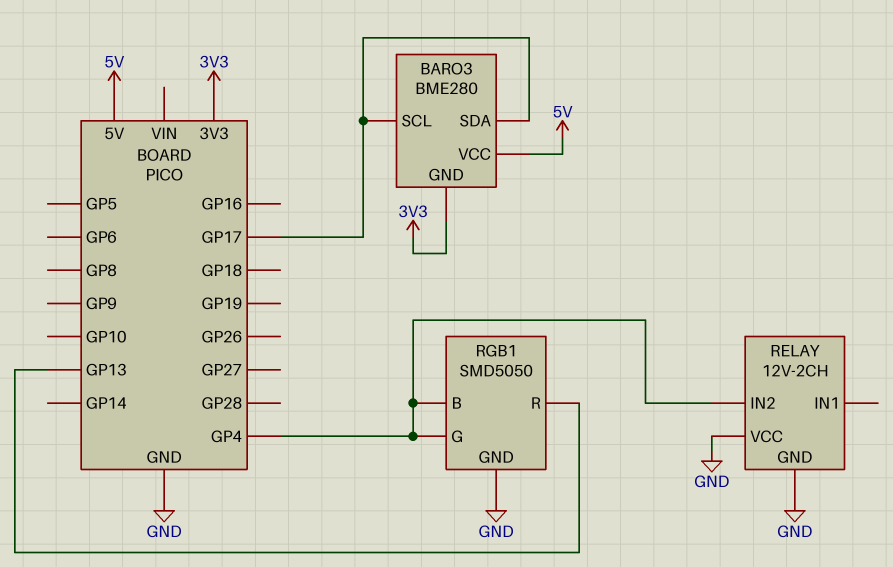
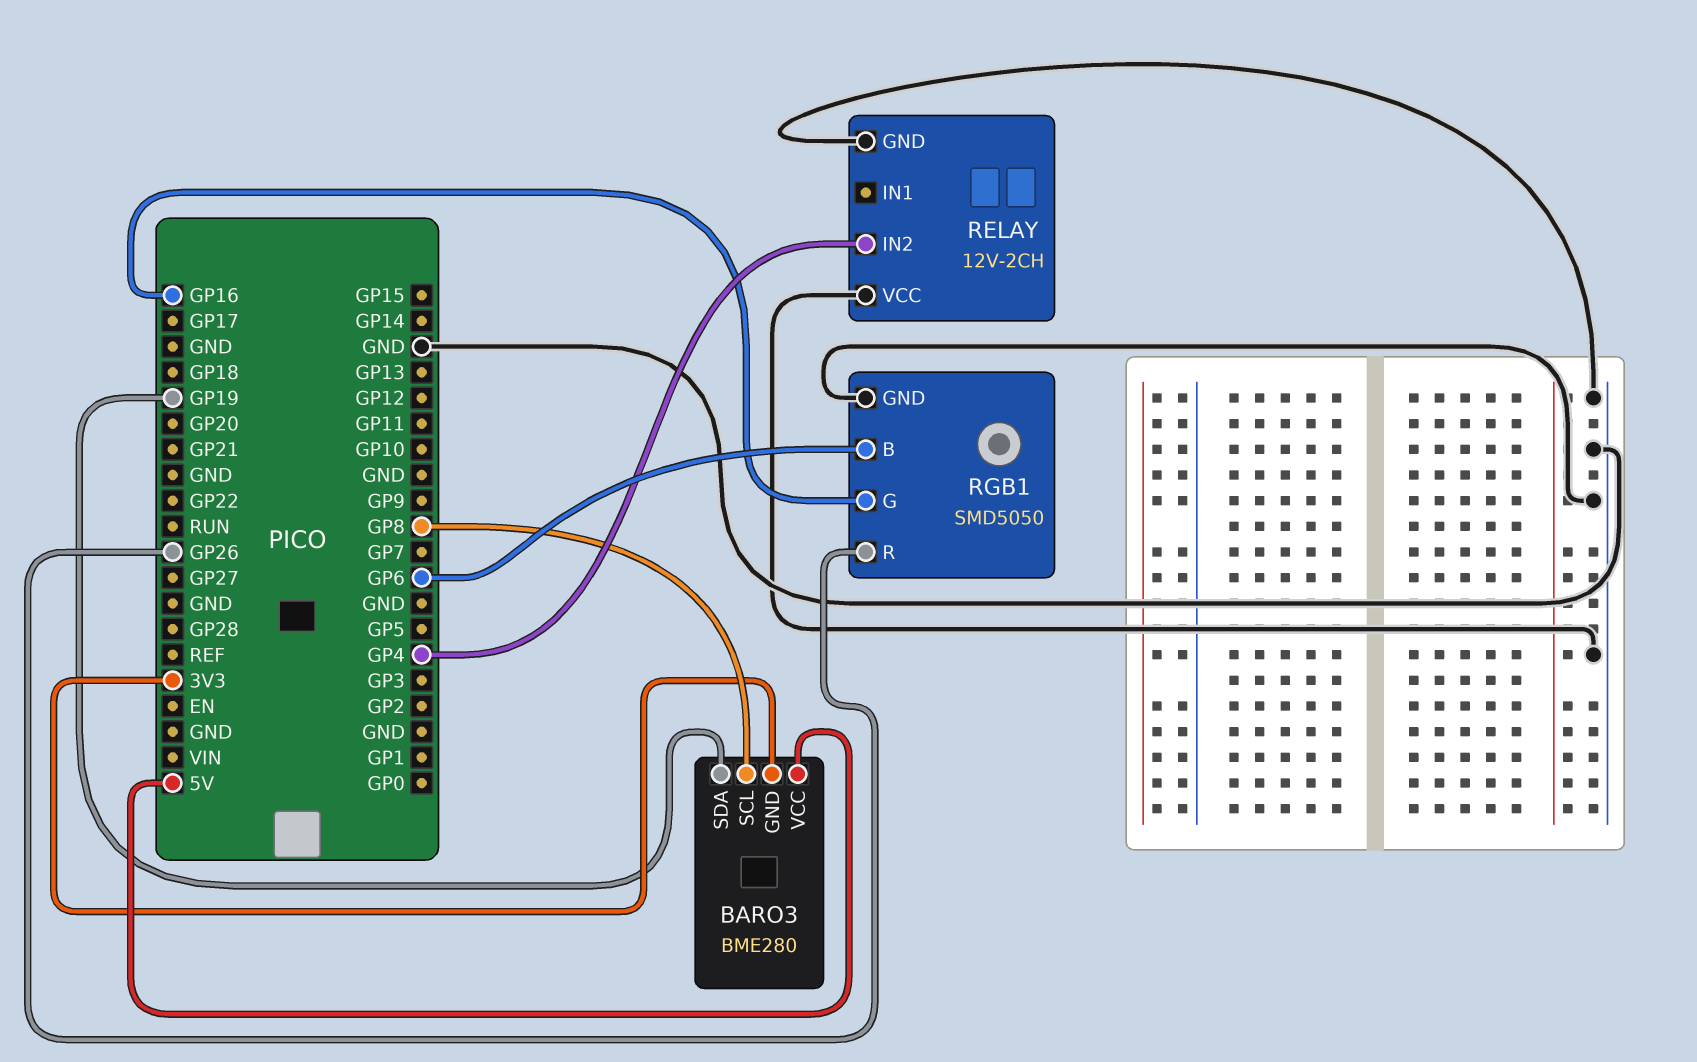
BARO3 pin SCL: GP17 -> GP8
BARO3 pin SDA: GP17 -> GP19
RGB1 pin B: GP4 -> GP6
RGB1 pin G: GP4 -> GP16
RGB1 pin R: GP13 -> GP26

